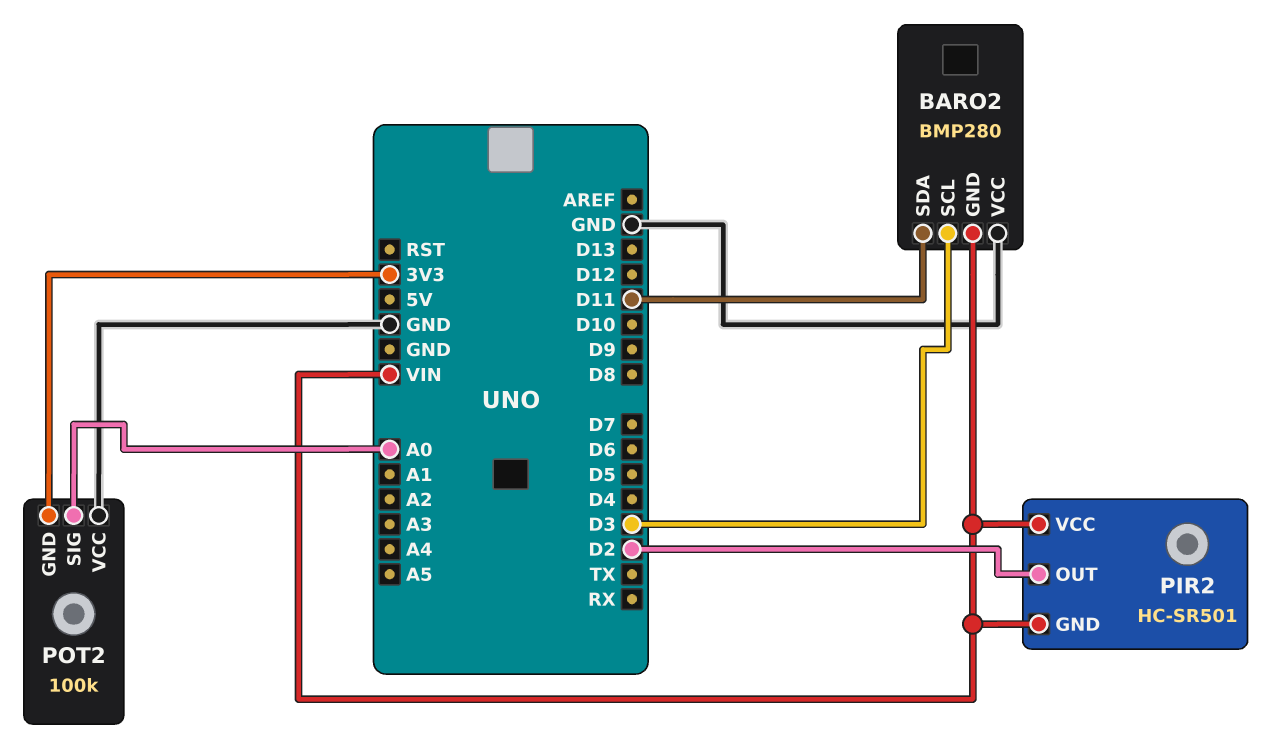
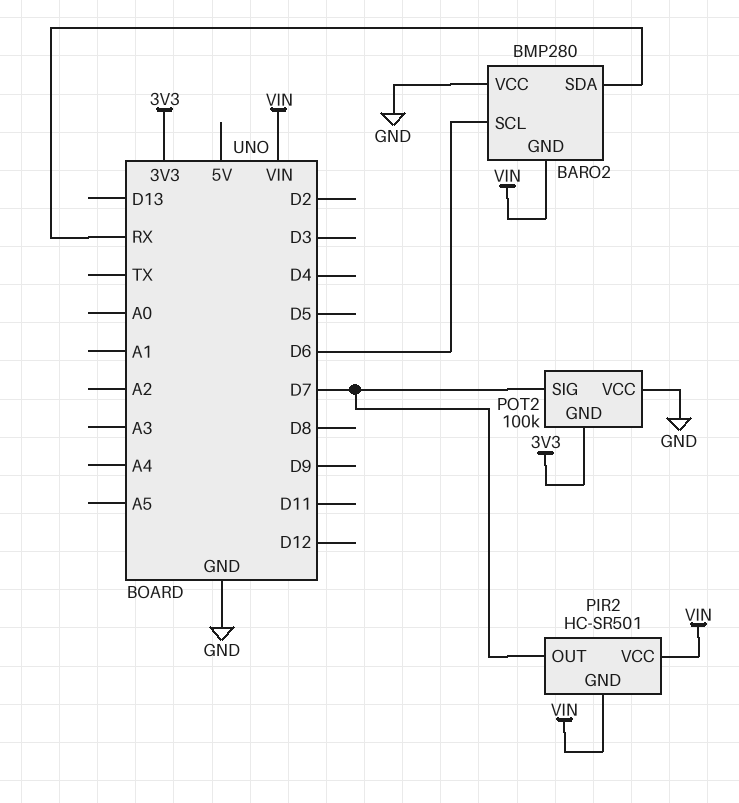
BARO2 pin SCL: D3 -> D6
BARO2 pin SDA: D11 -> RX
PIR2 pin OUT: D2 -> D7
POT2 pin SIG: A0 -> D7

